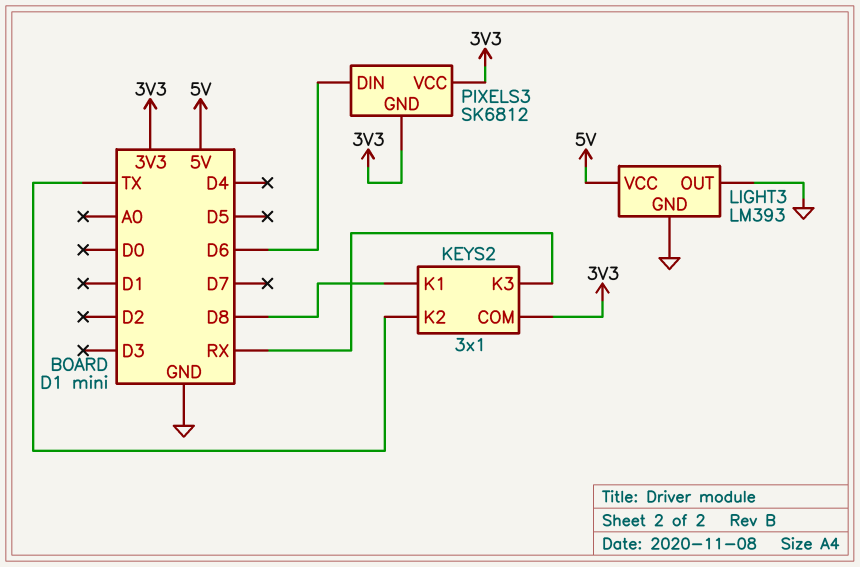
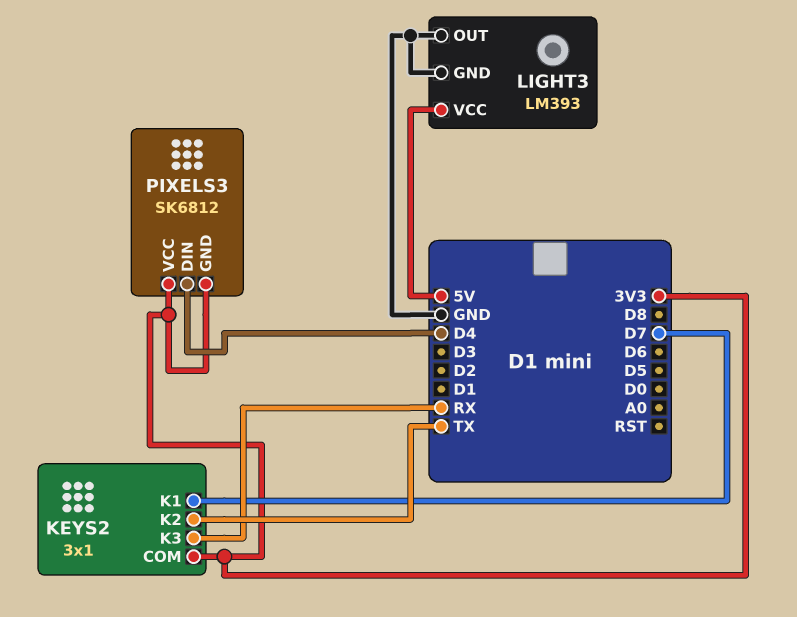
KEYS2 pin K1: D8 -> D7
PIXELS3 pin DIN: D6 -> D4

